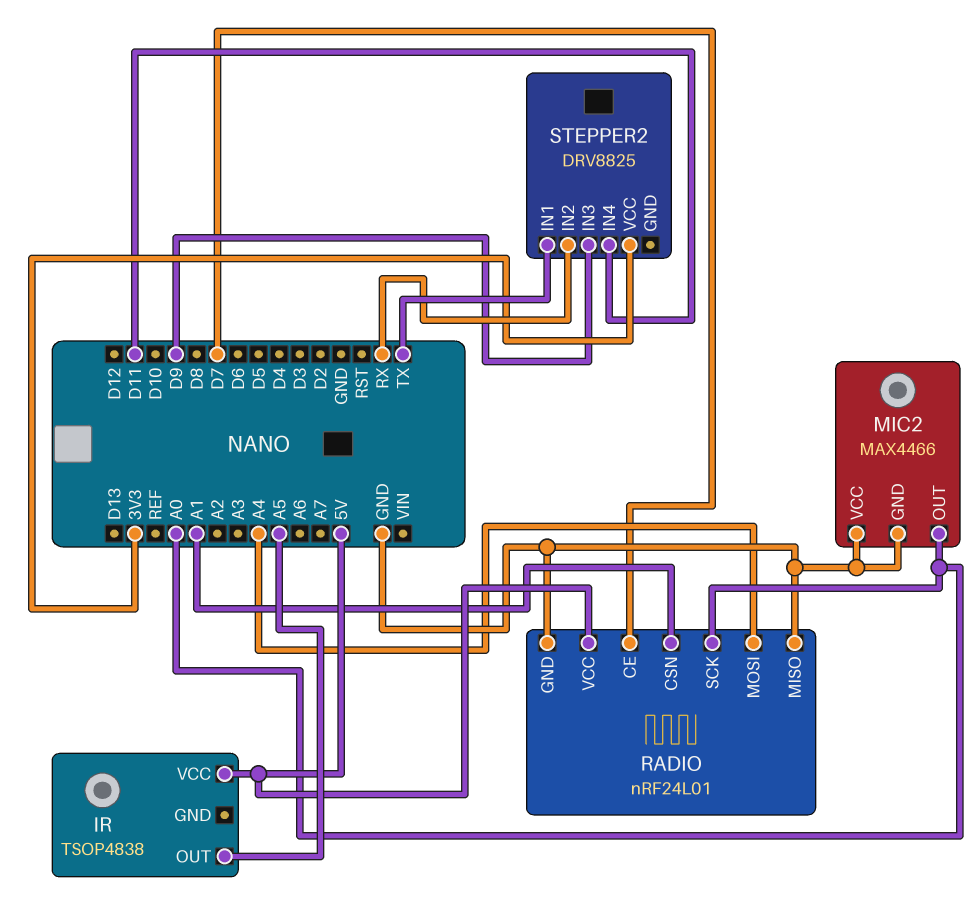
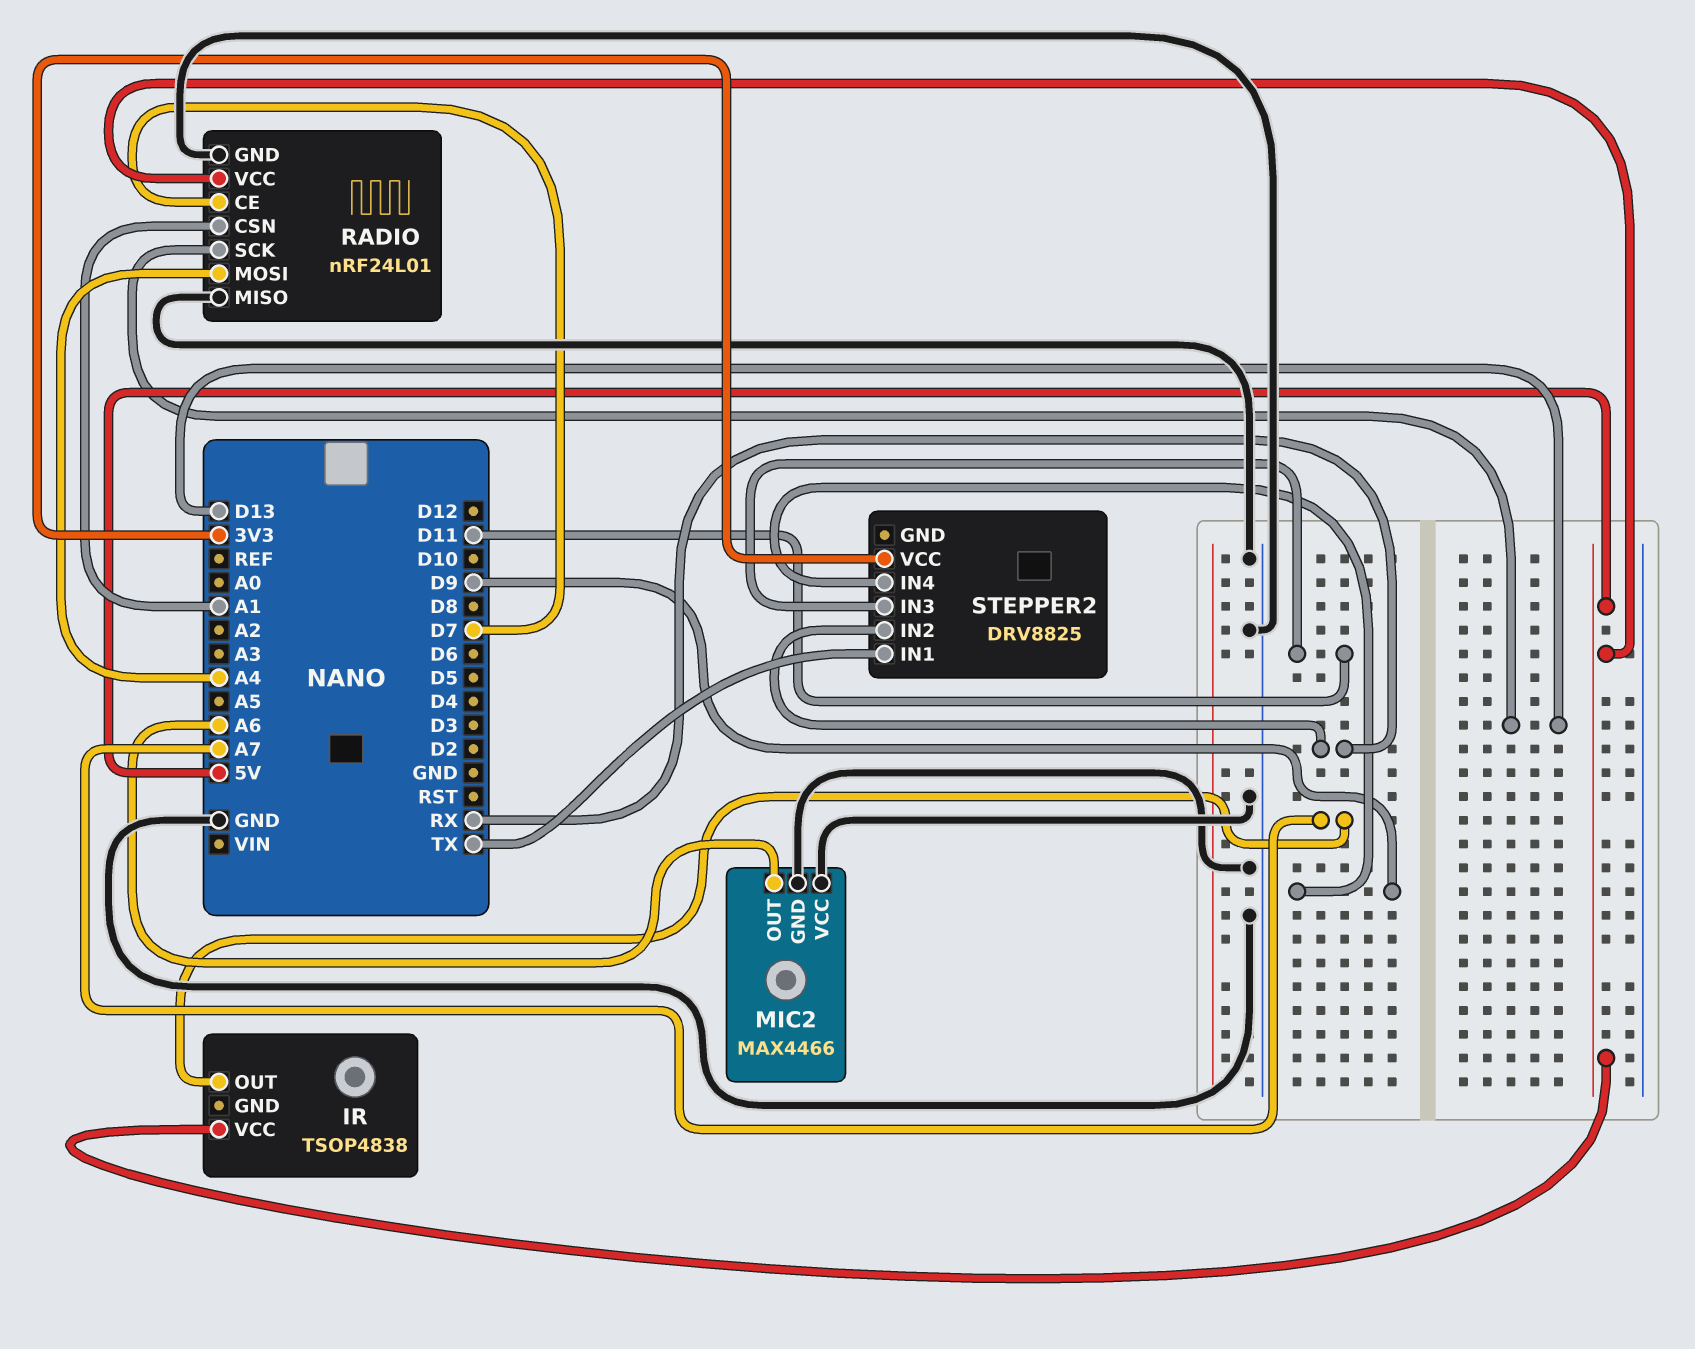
IR pin OUT: A5 -> A7
MIC2 pin OUT: A0 -> A6
RADIO pin SCK: A0 -> D13
STEPPER2 pin IN3: D9 -> D11
STEPPER2 pin IN4: D11 -> D9

